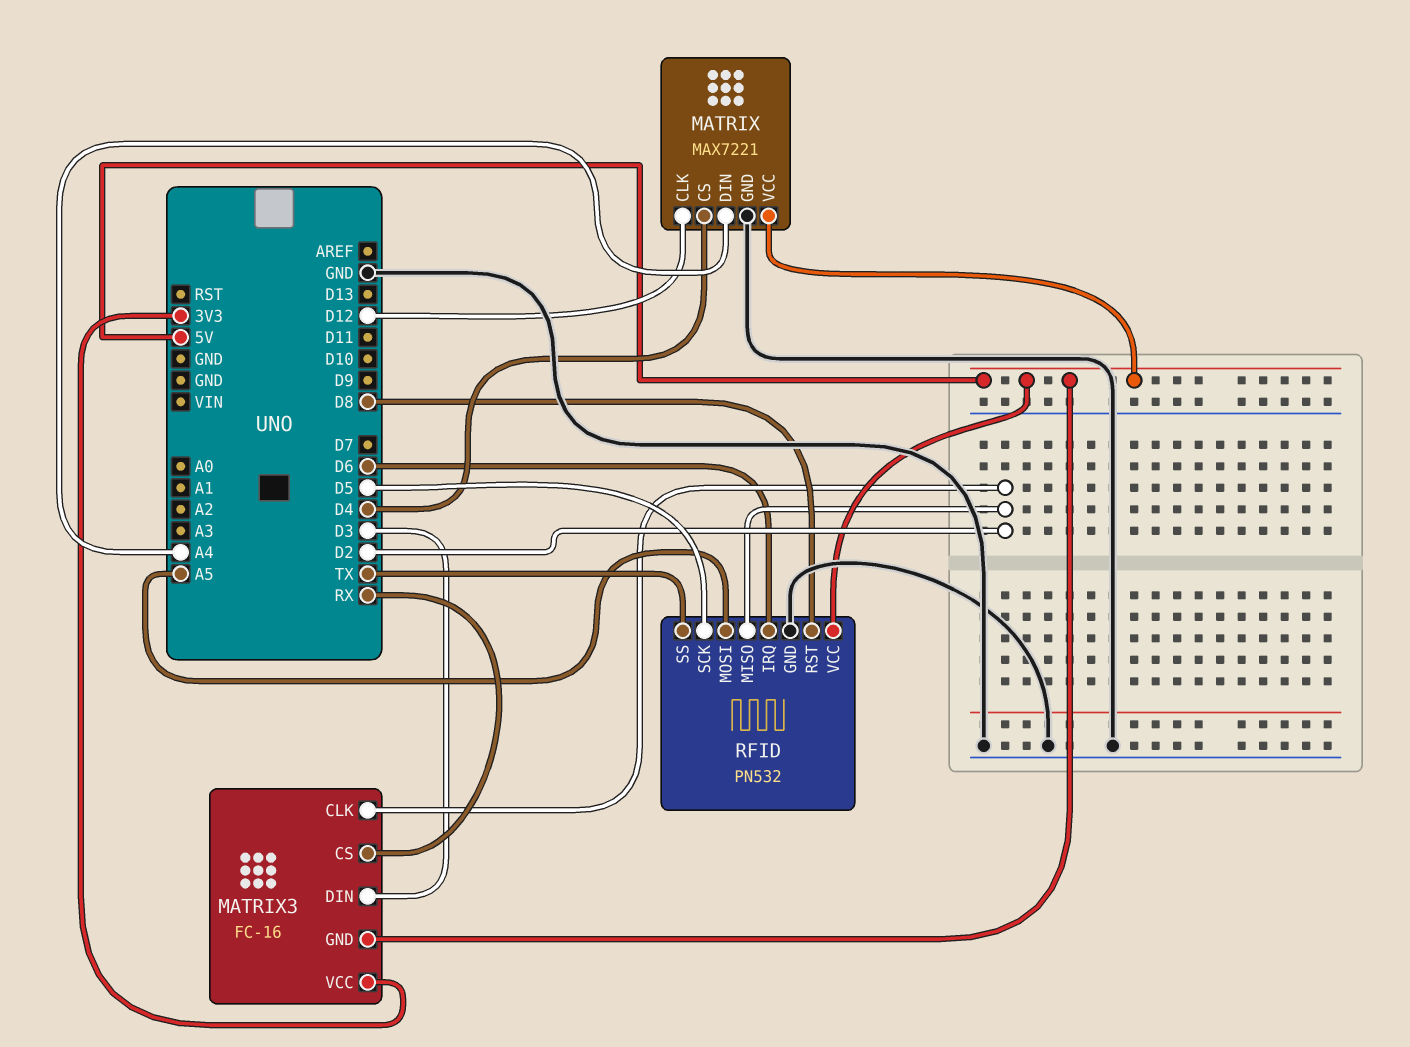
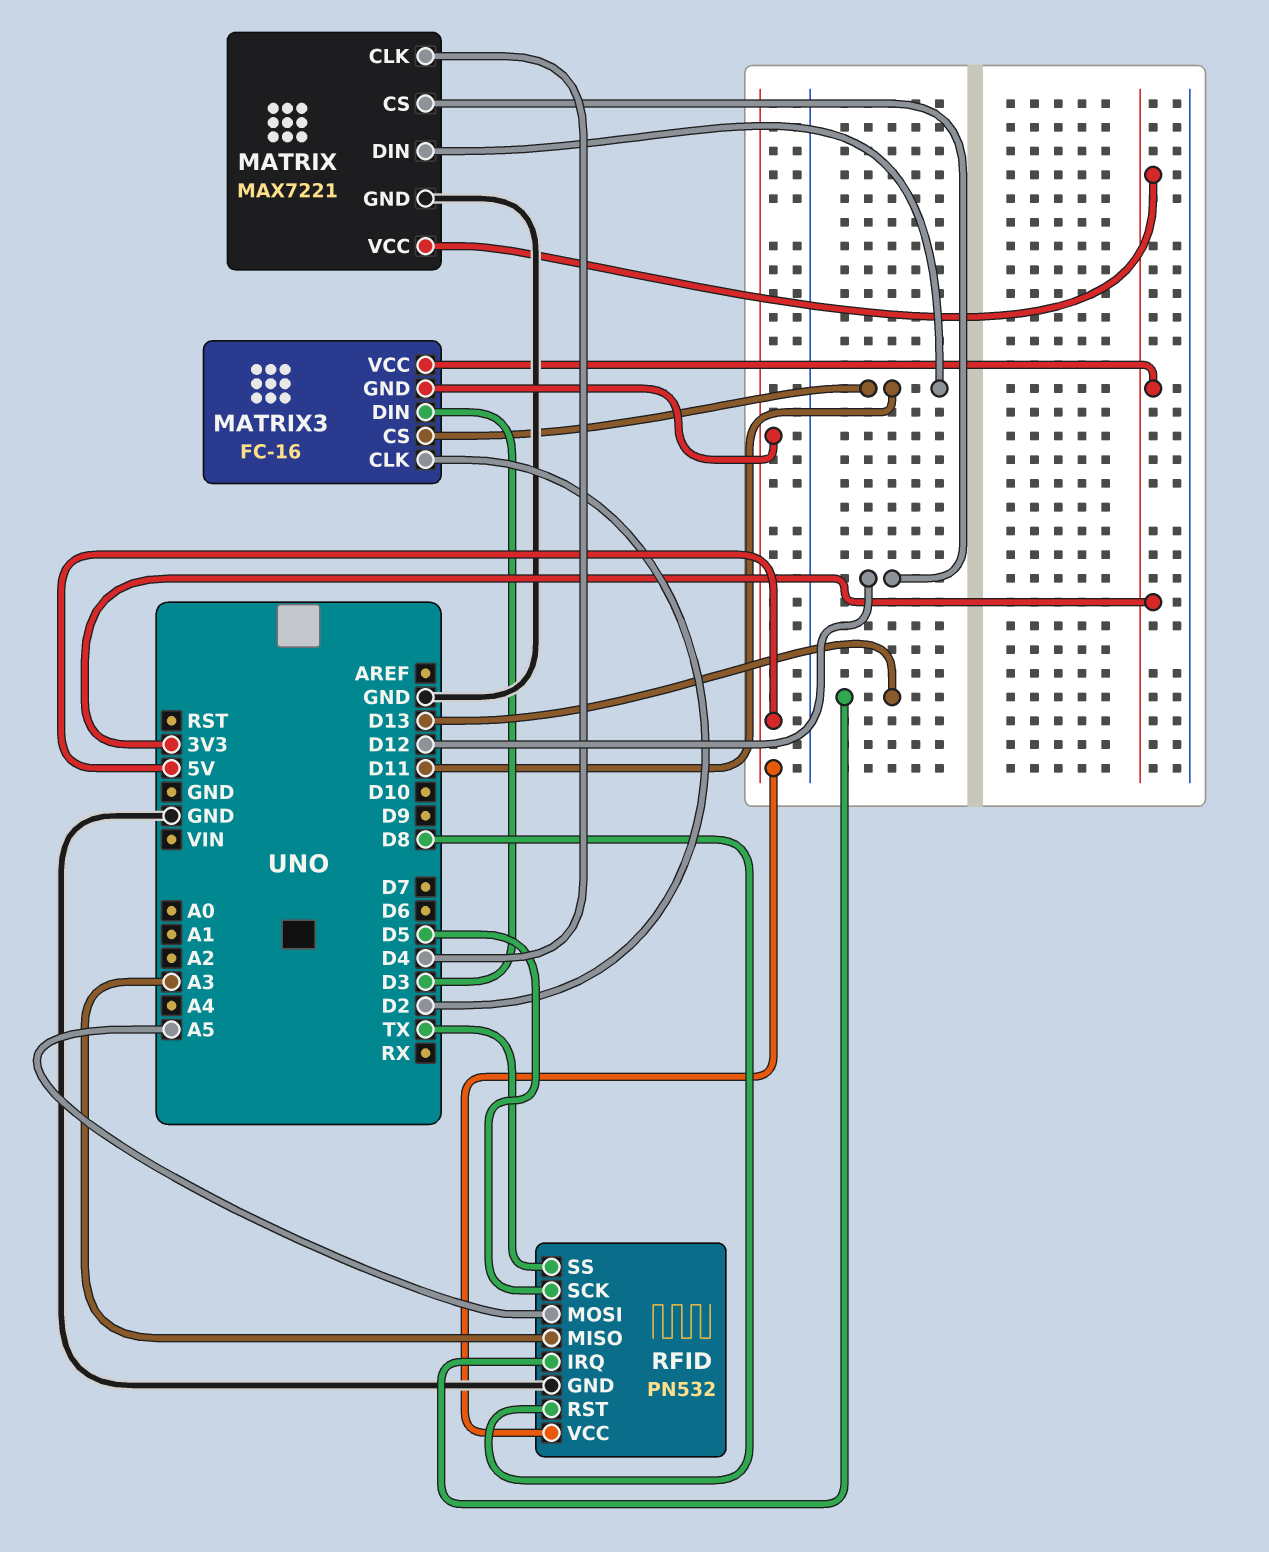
MATRIX pin CLK: D12 -> D4
MATRIX pin CS: D4 -> D12
MATRIX pin DIN: A4 -> D11
MATRIX pin VCC: 5V -> 3V3
MATRIX3 pin CS: RX -> D11
RFID pin IRQ: D6 -> D13
RFID pin MISO: D2 -> A3

